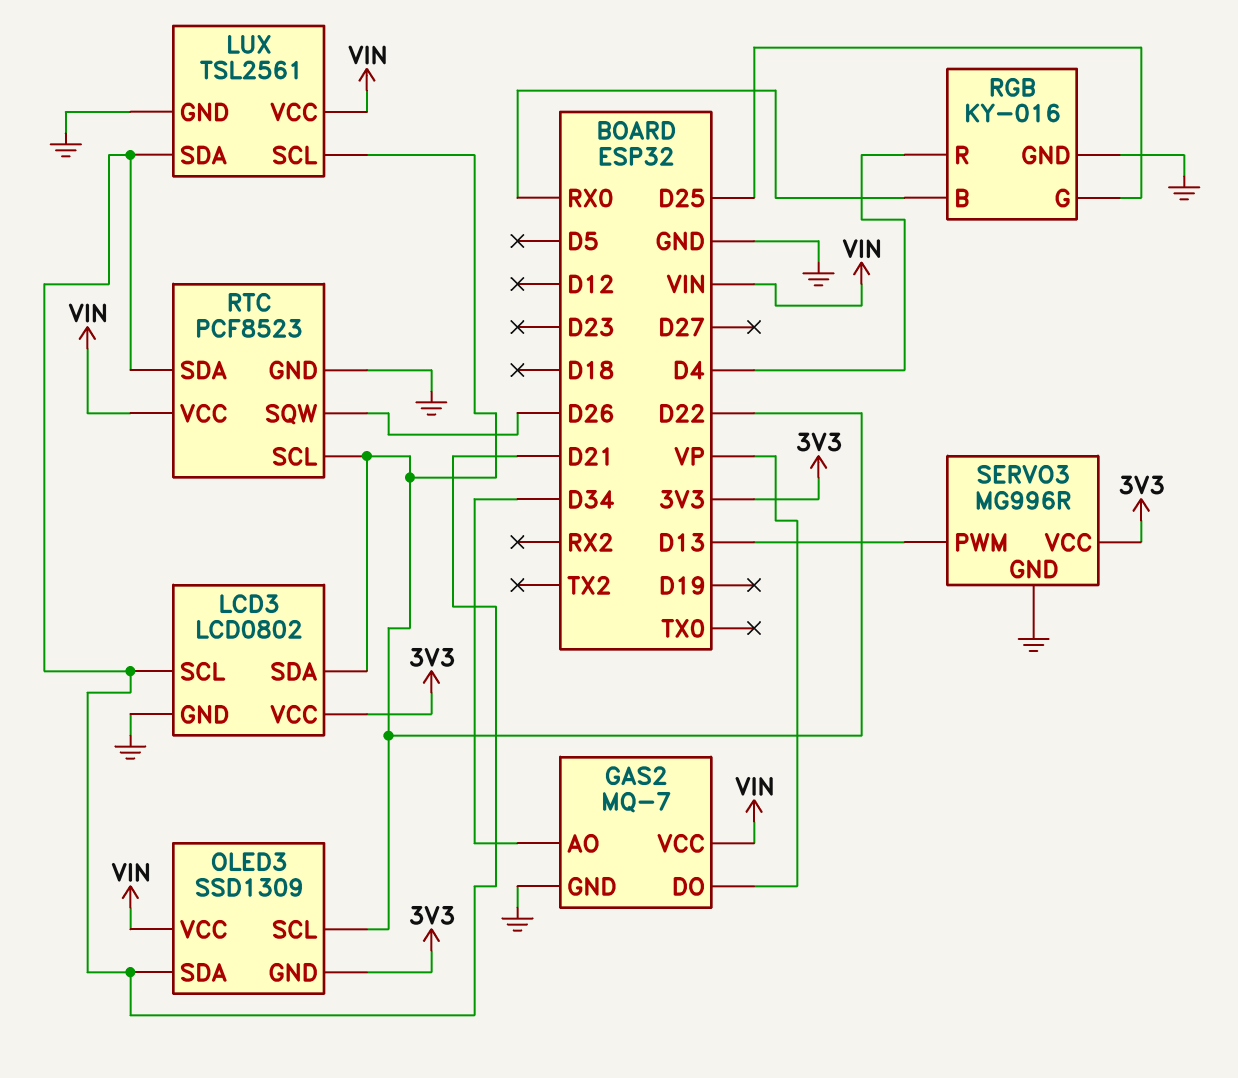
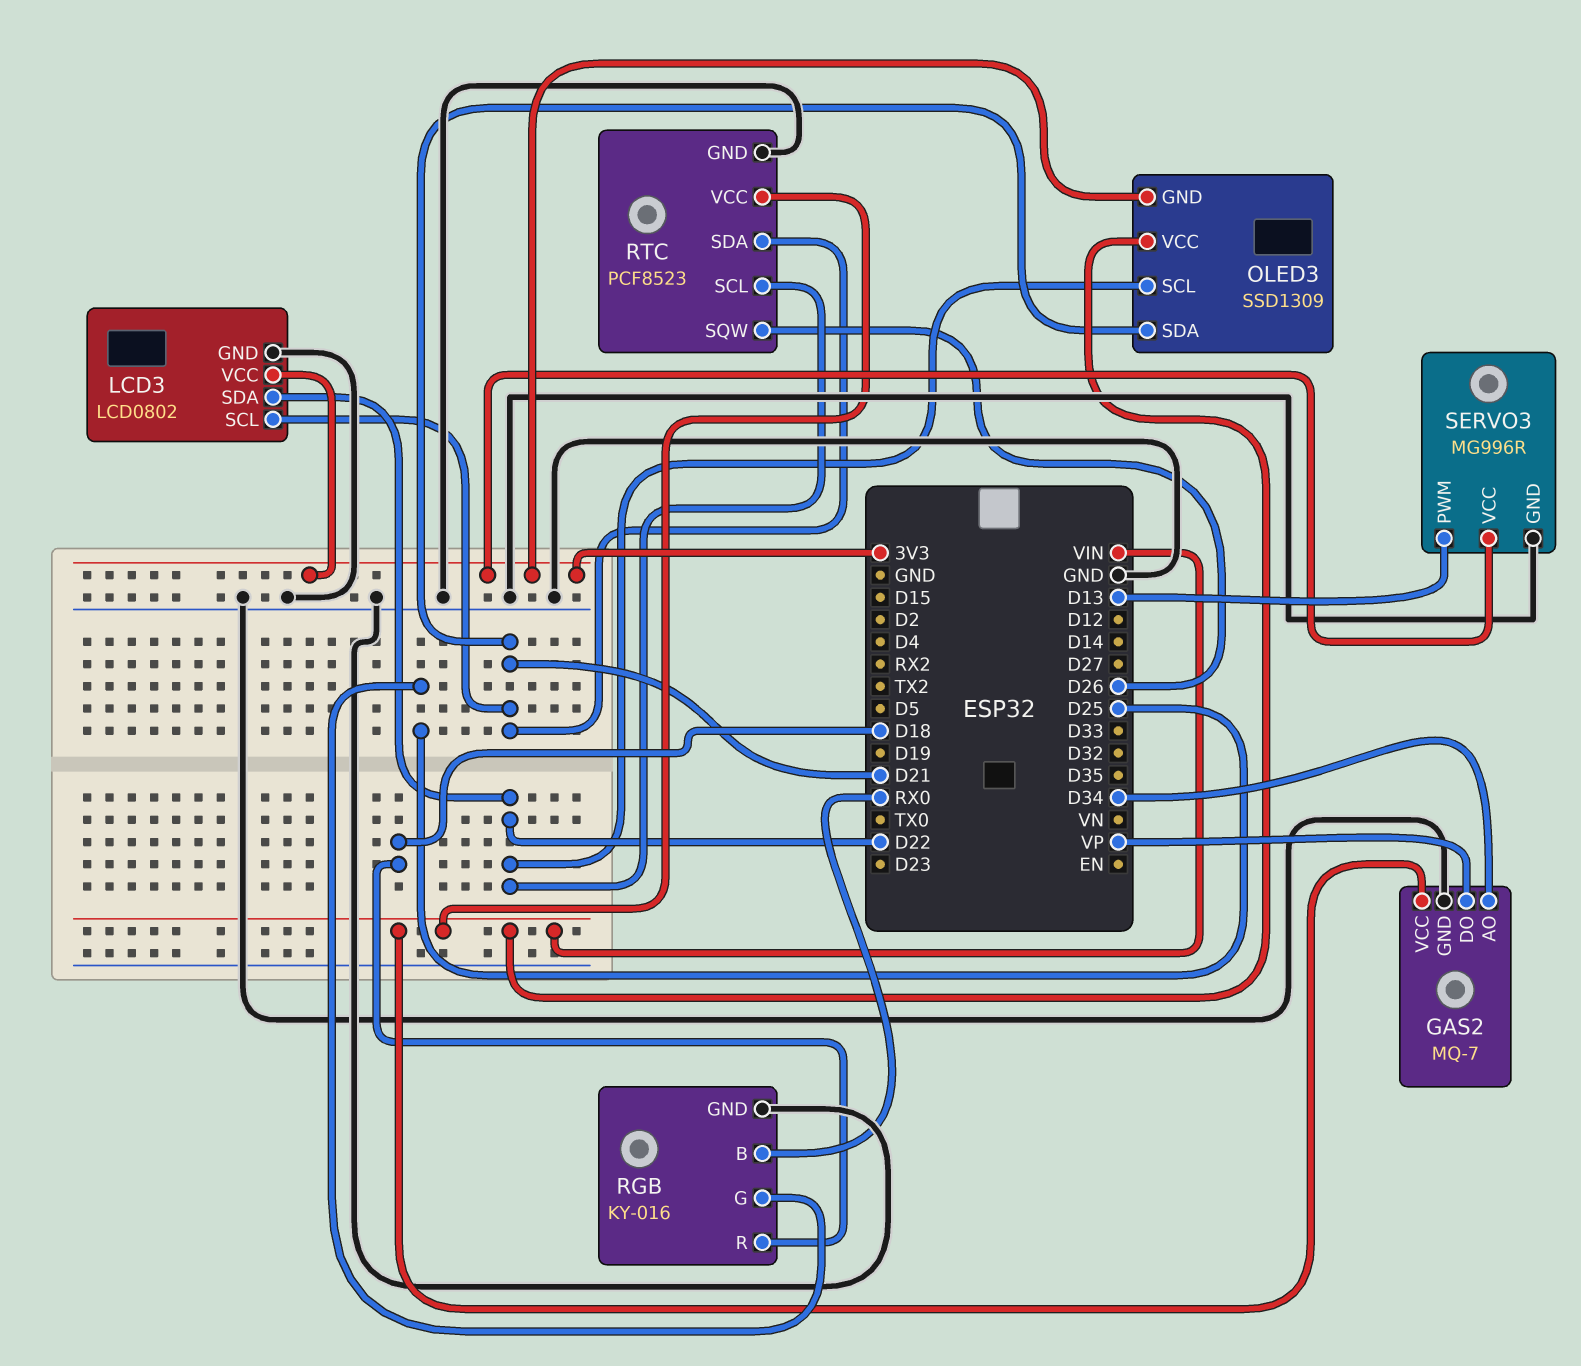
LUX: TSL2561 -> none
LUX pin GND: GND -> none
LUX pin SCL: D22 -> none
LUX pin SDA: D21 -> none
LUX pin VCC: VIN -> none
RGB pin R: D4 -> D18

